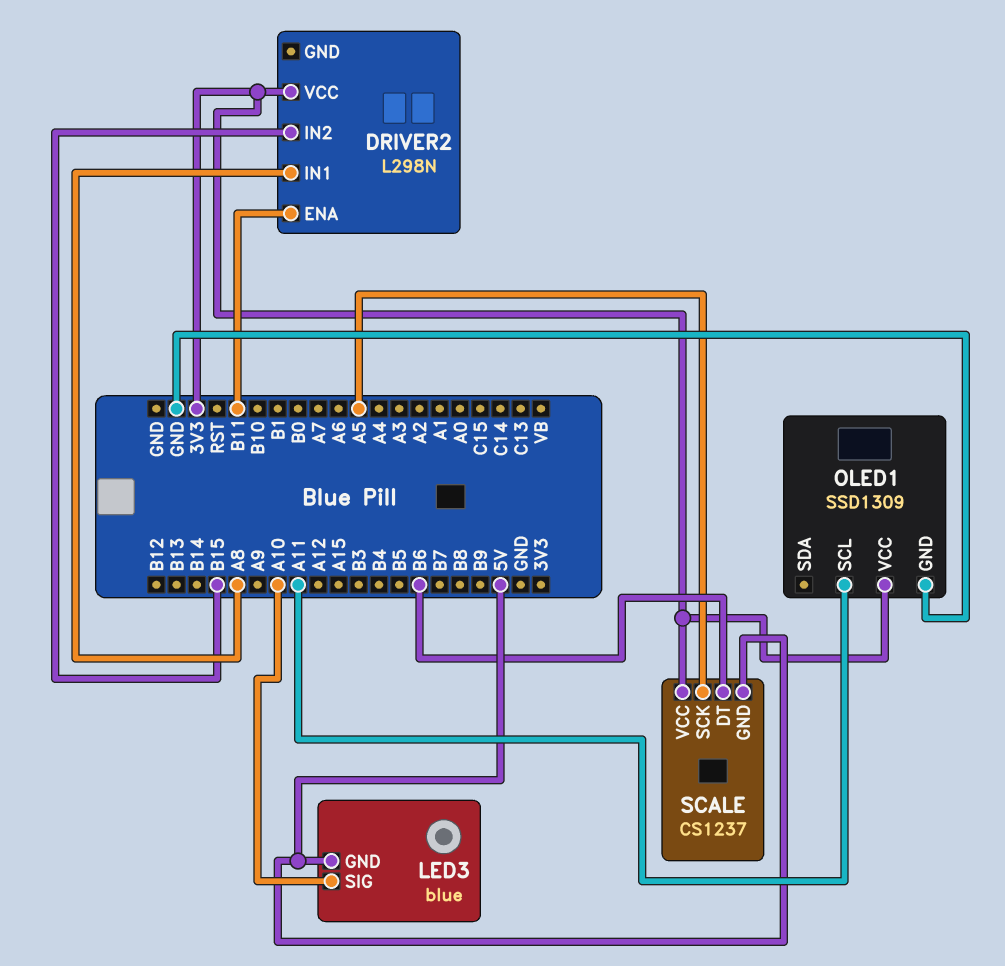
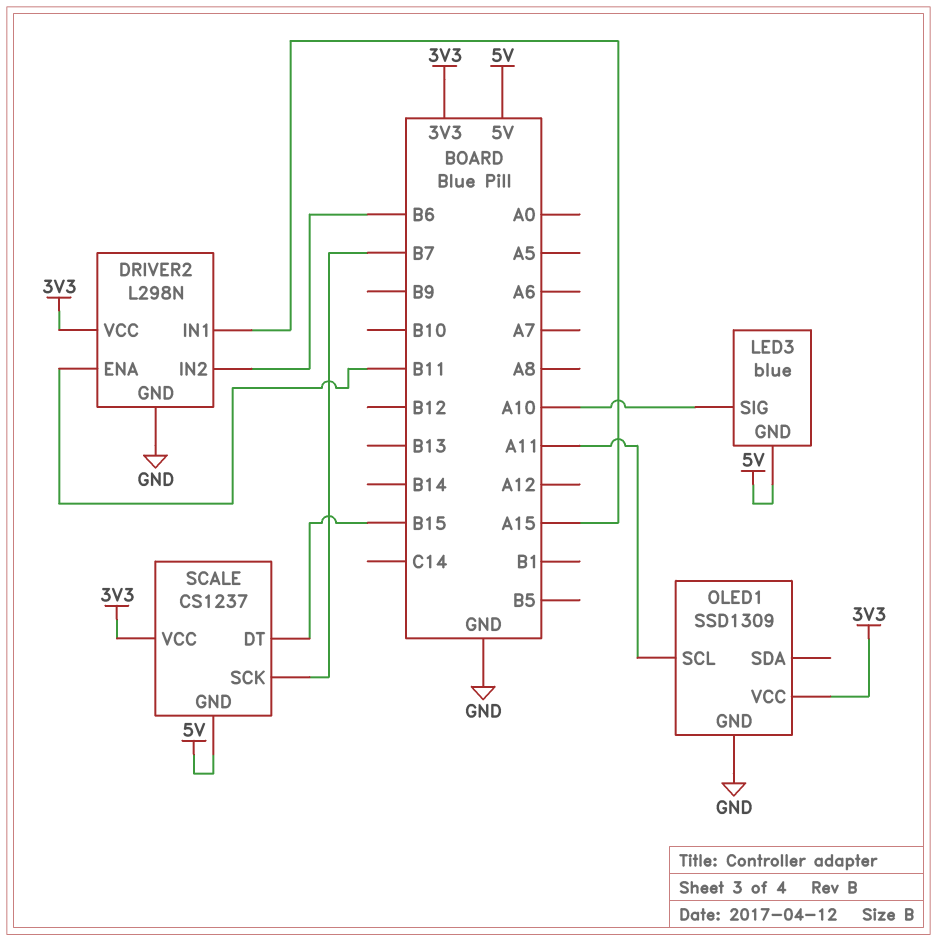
DRIVER2 pin GND: none -> GND
DRIVER2 pin IN1: A8 -> A15
DRIVER2 pin IN2: B15 -> B6
SCALE pin DT: B6 -> B15
SCALE pin SCK: A5 -> B7

